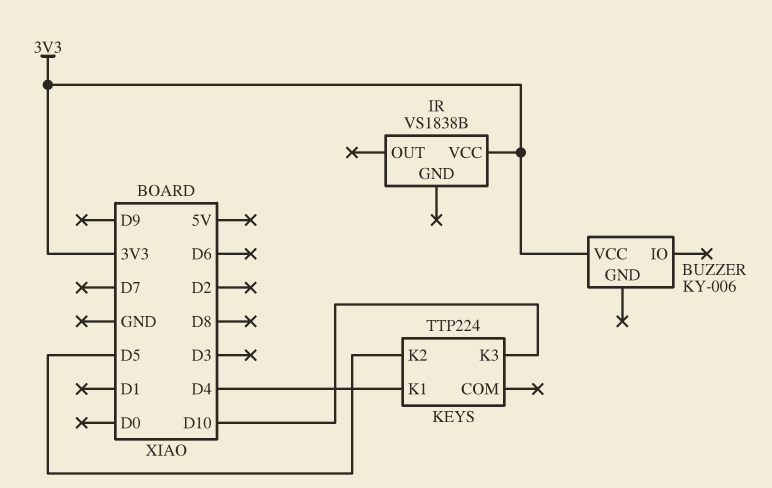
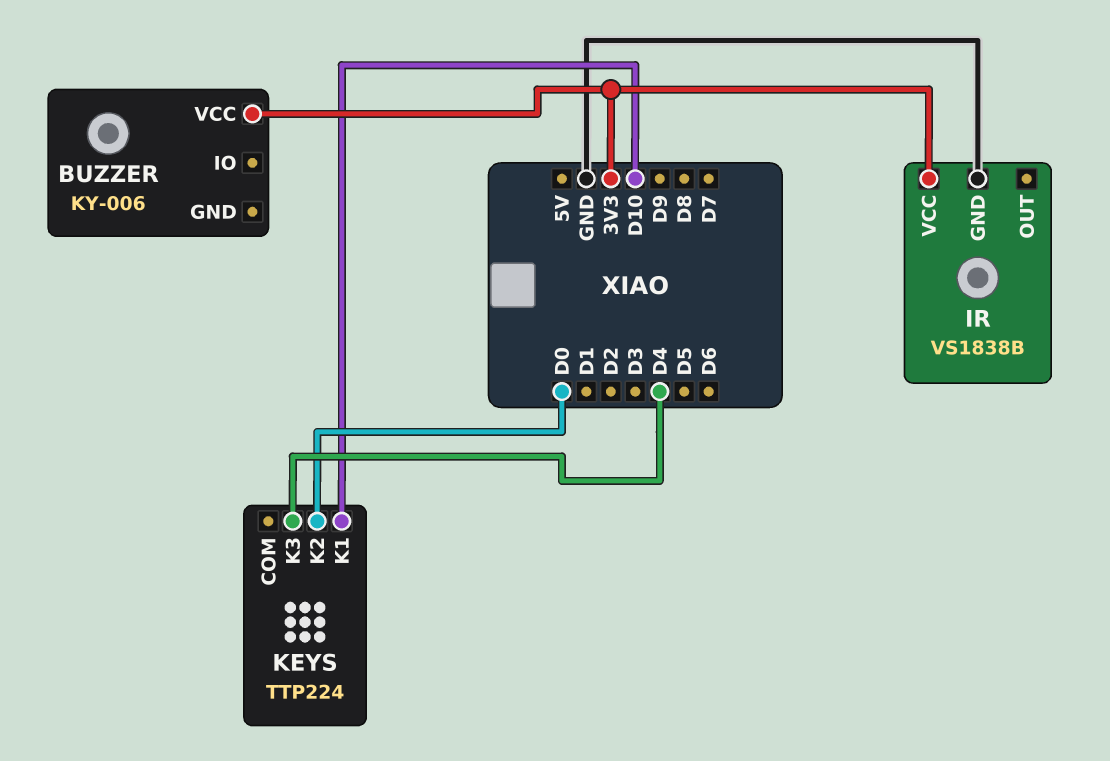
IR pin GND: none -> GND
KEYS pin K1: D4 -> D10
KEYS pin K2: D5 -> D0
KEYS pin K3: D10 -> D4

